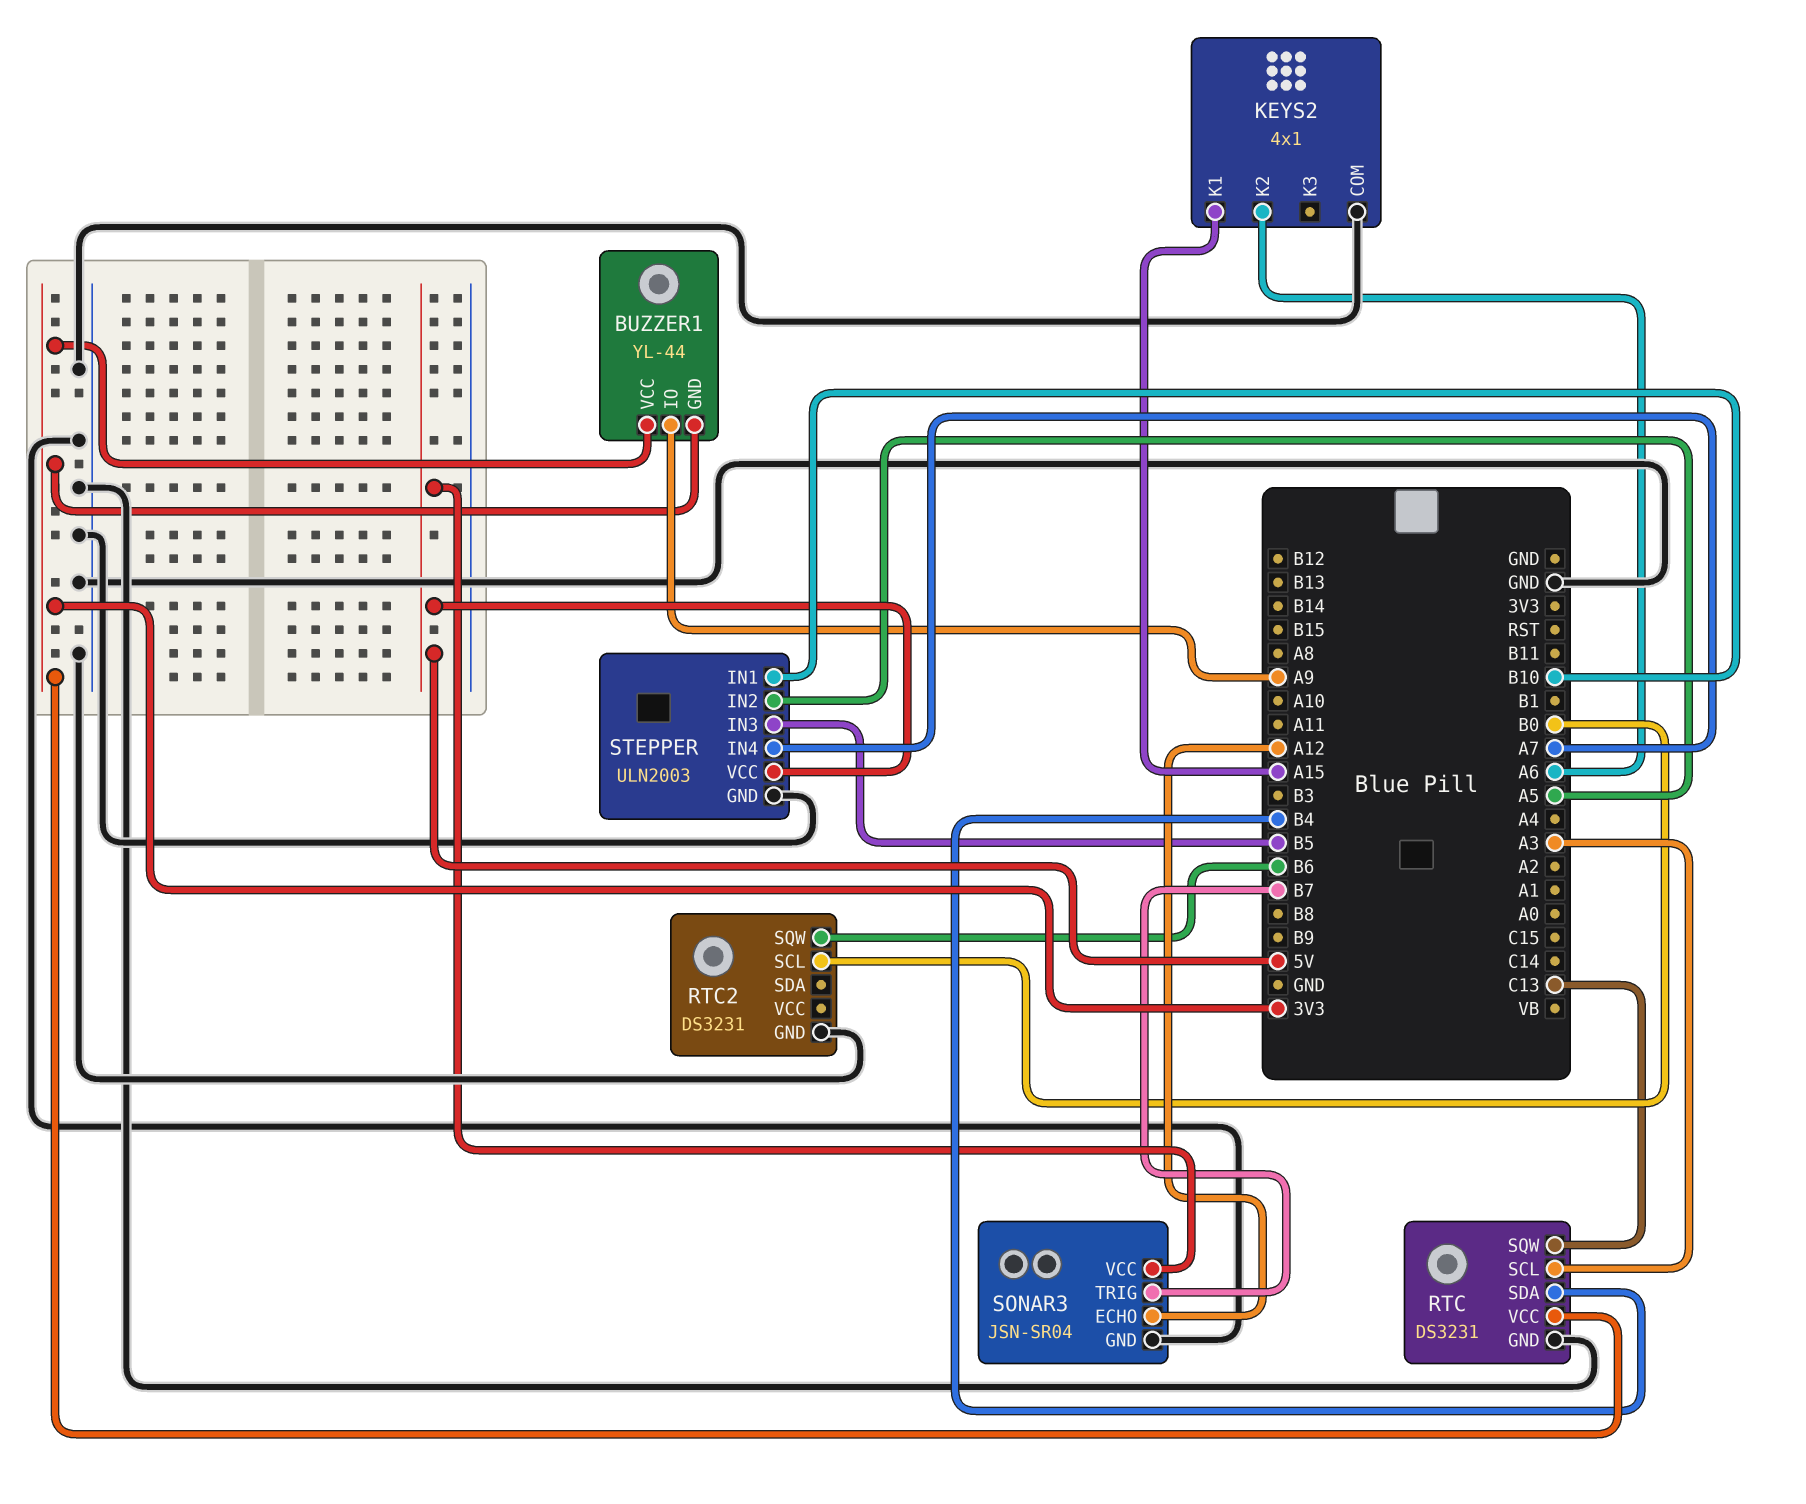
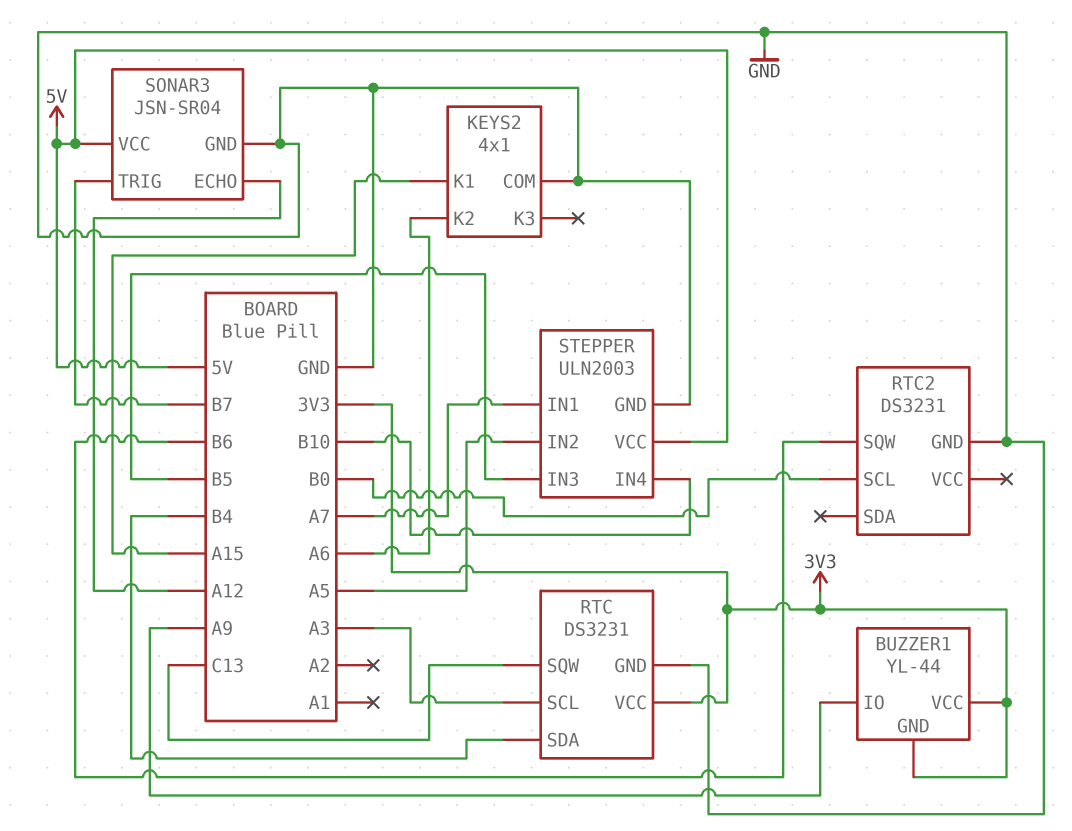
STEPPER pin IN1: B10 -> A7
STEPPER pin IN4: A7 -> B10

